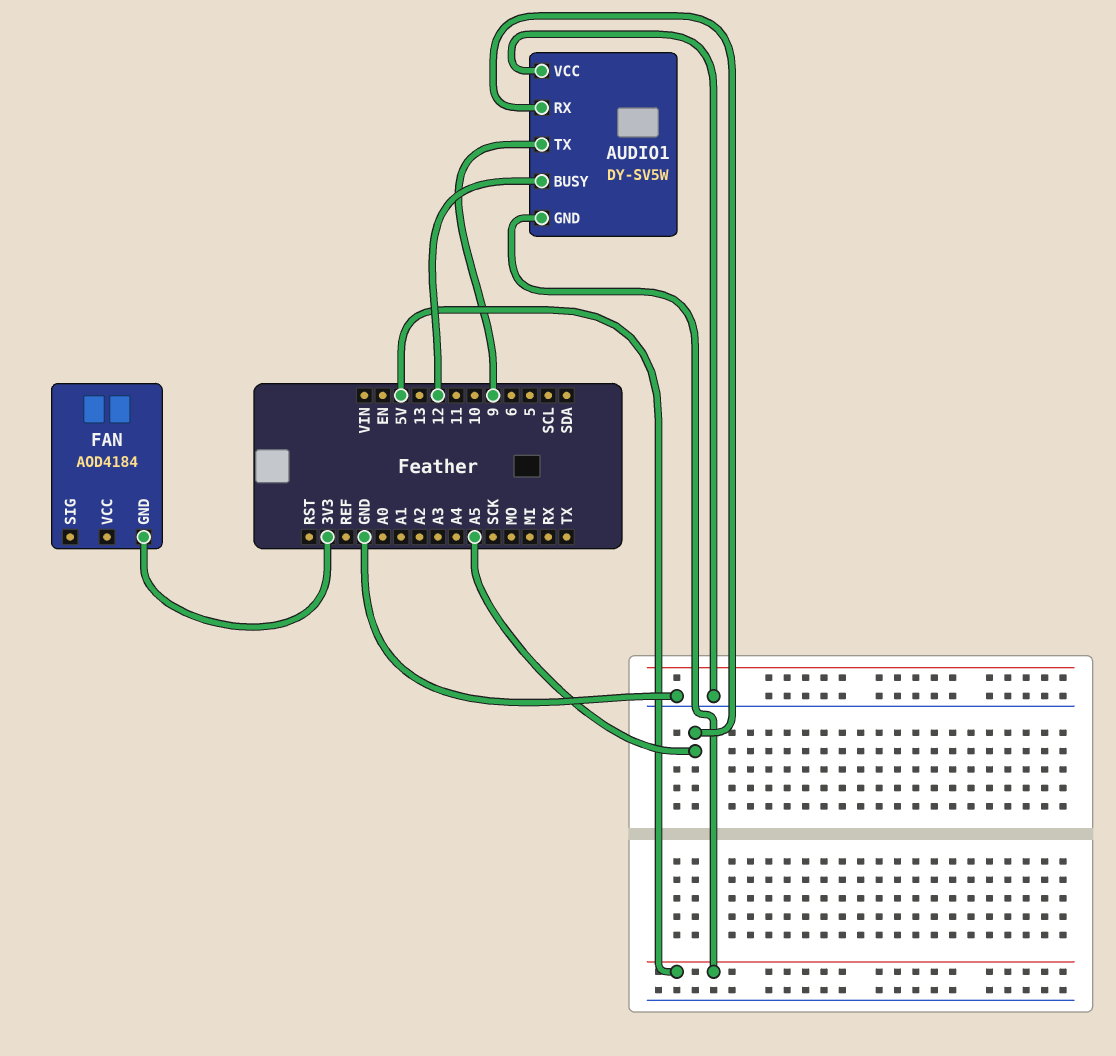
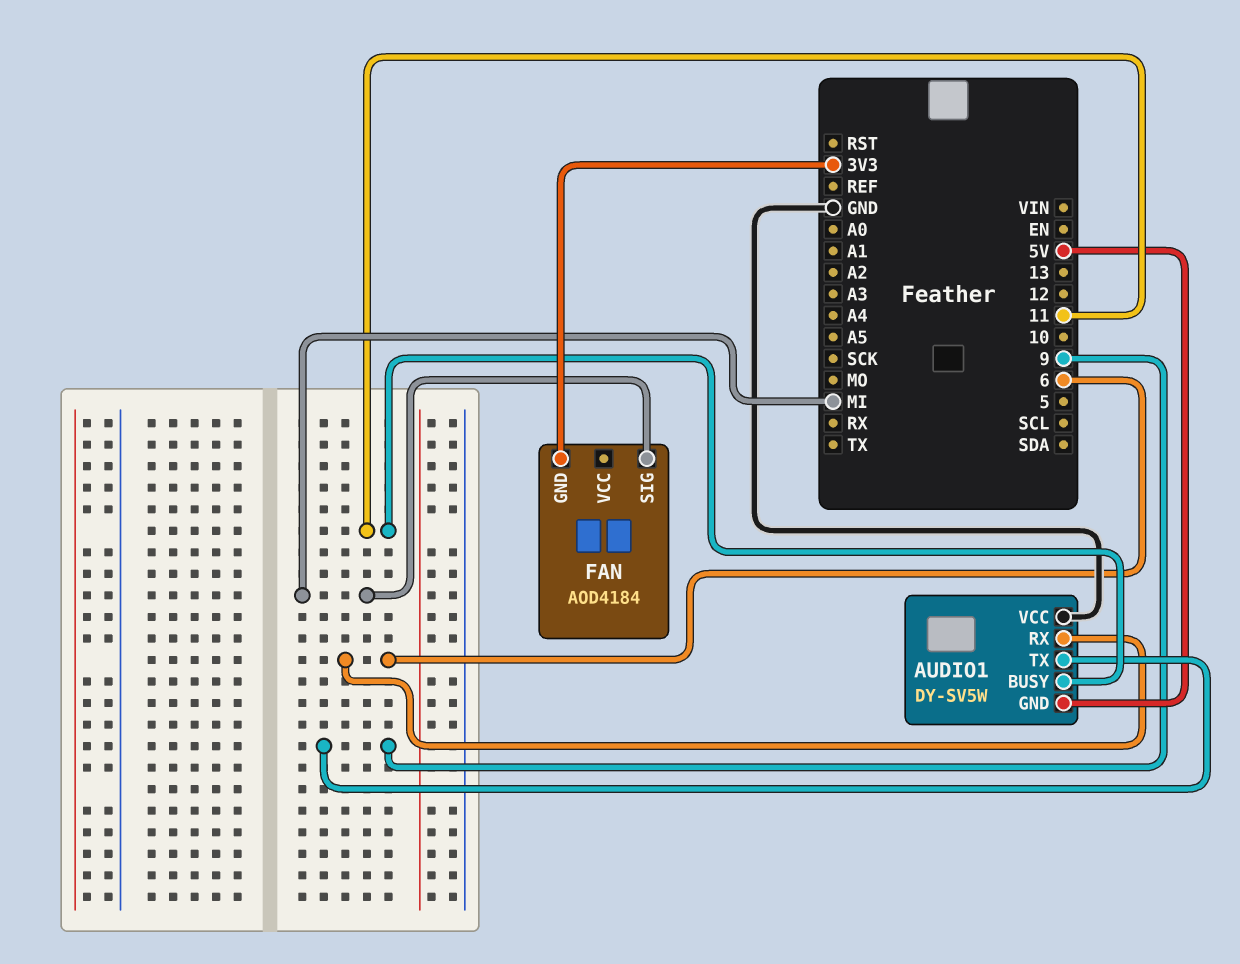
AUDIO1 pin BUSY: 12 -> 11
AUDIO1 pin RX: A5 -> 6
FAN pin SIG: none -> MI

